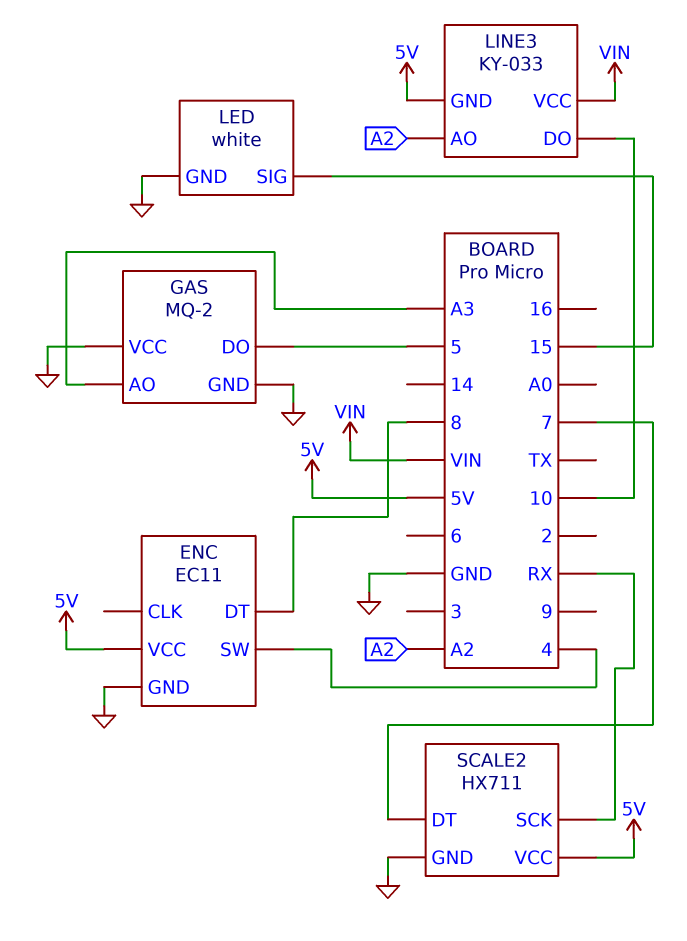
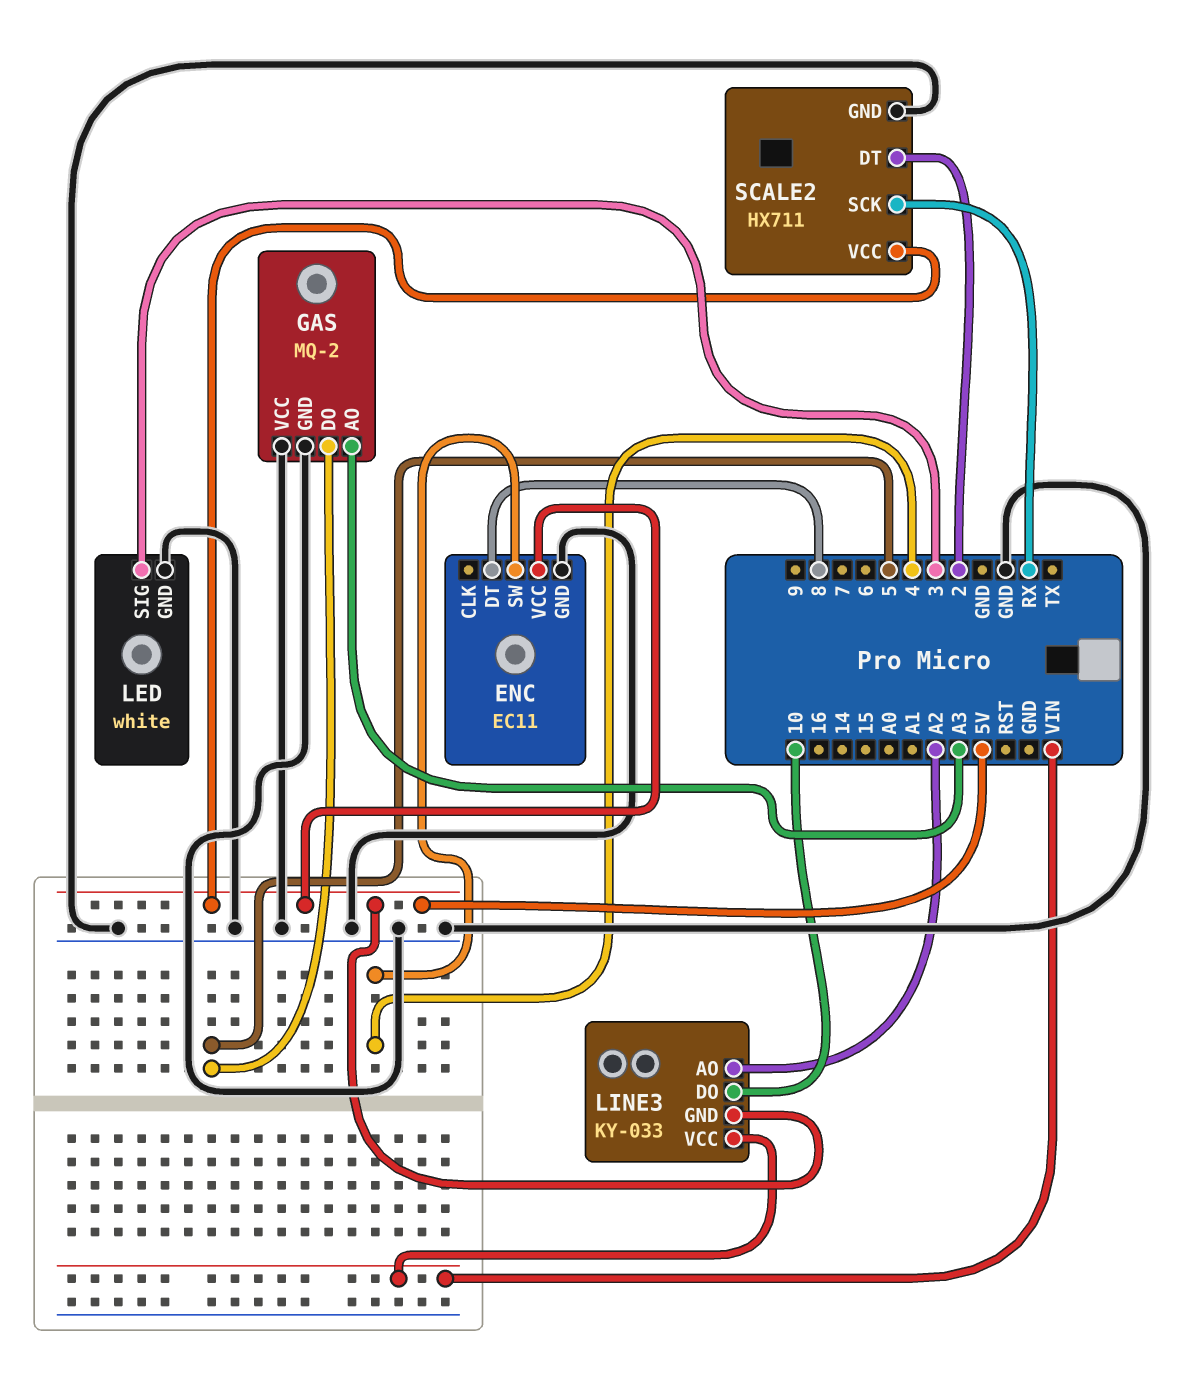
LED pin SIG: 15 -> 3
SCALE2 pin DT: 7 -> 2

